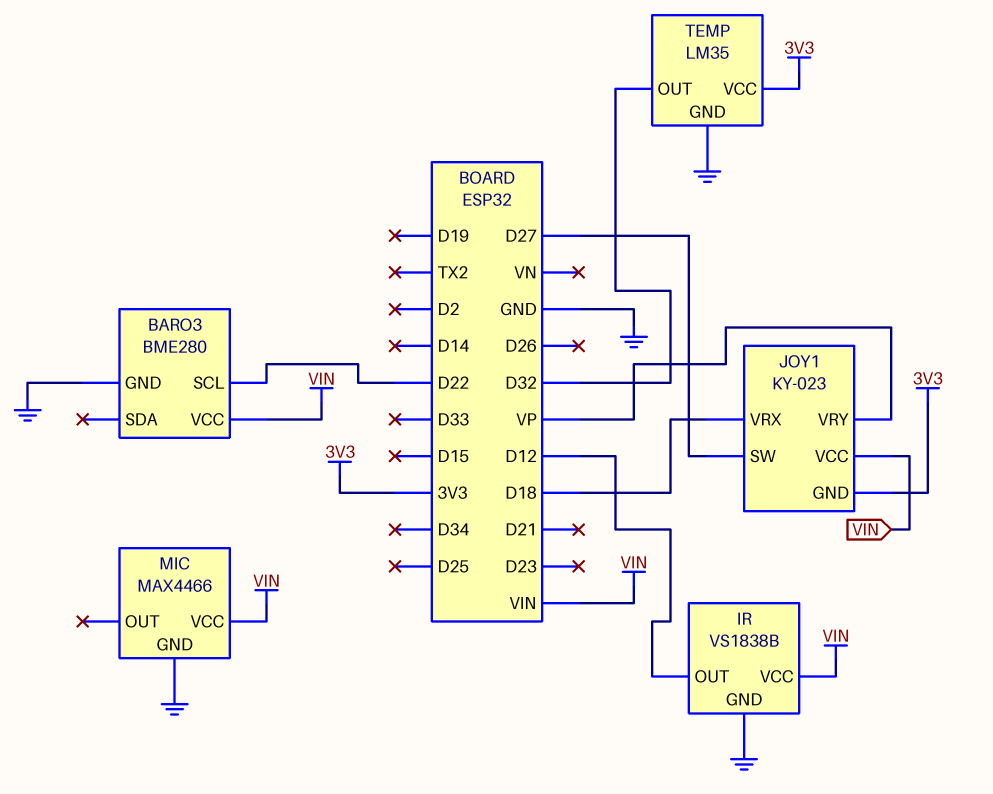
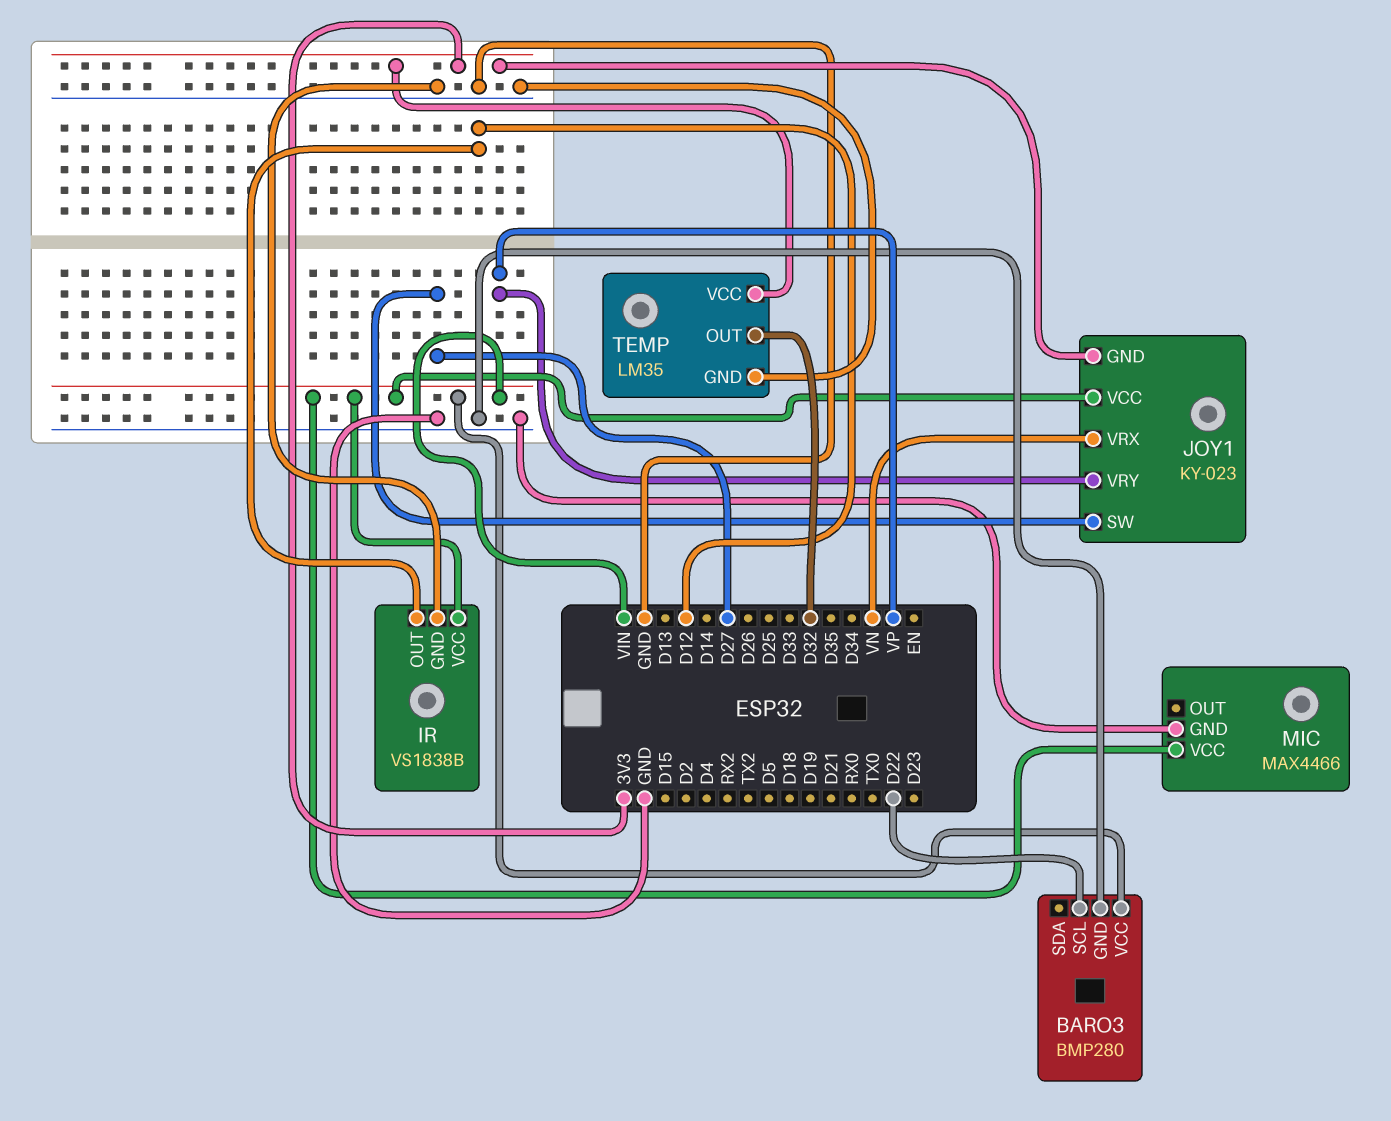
BARO3: BME280 -> BMP280
JOY1 pin VRX: D18 -> VN

